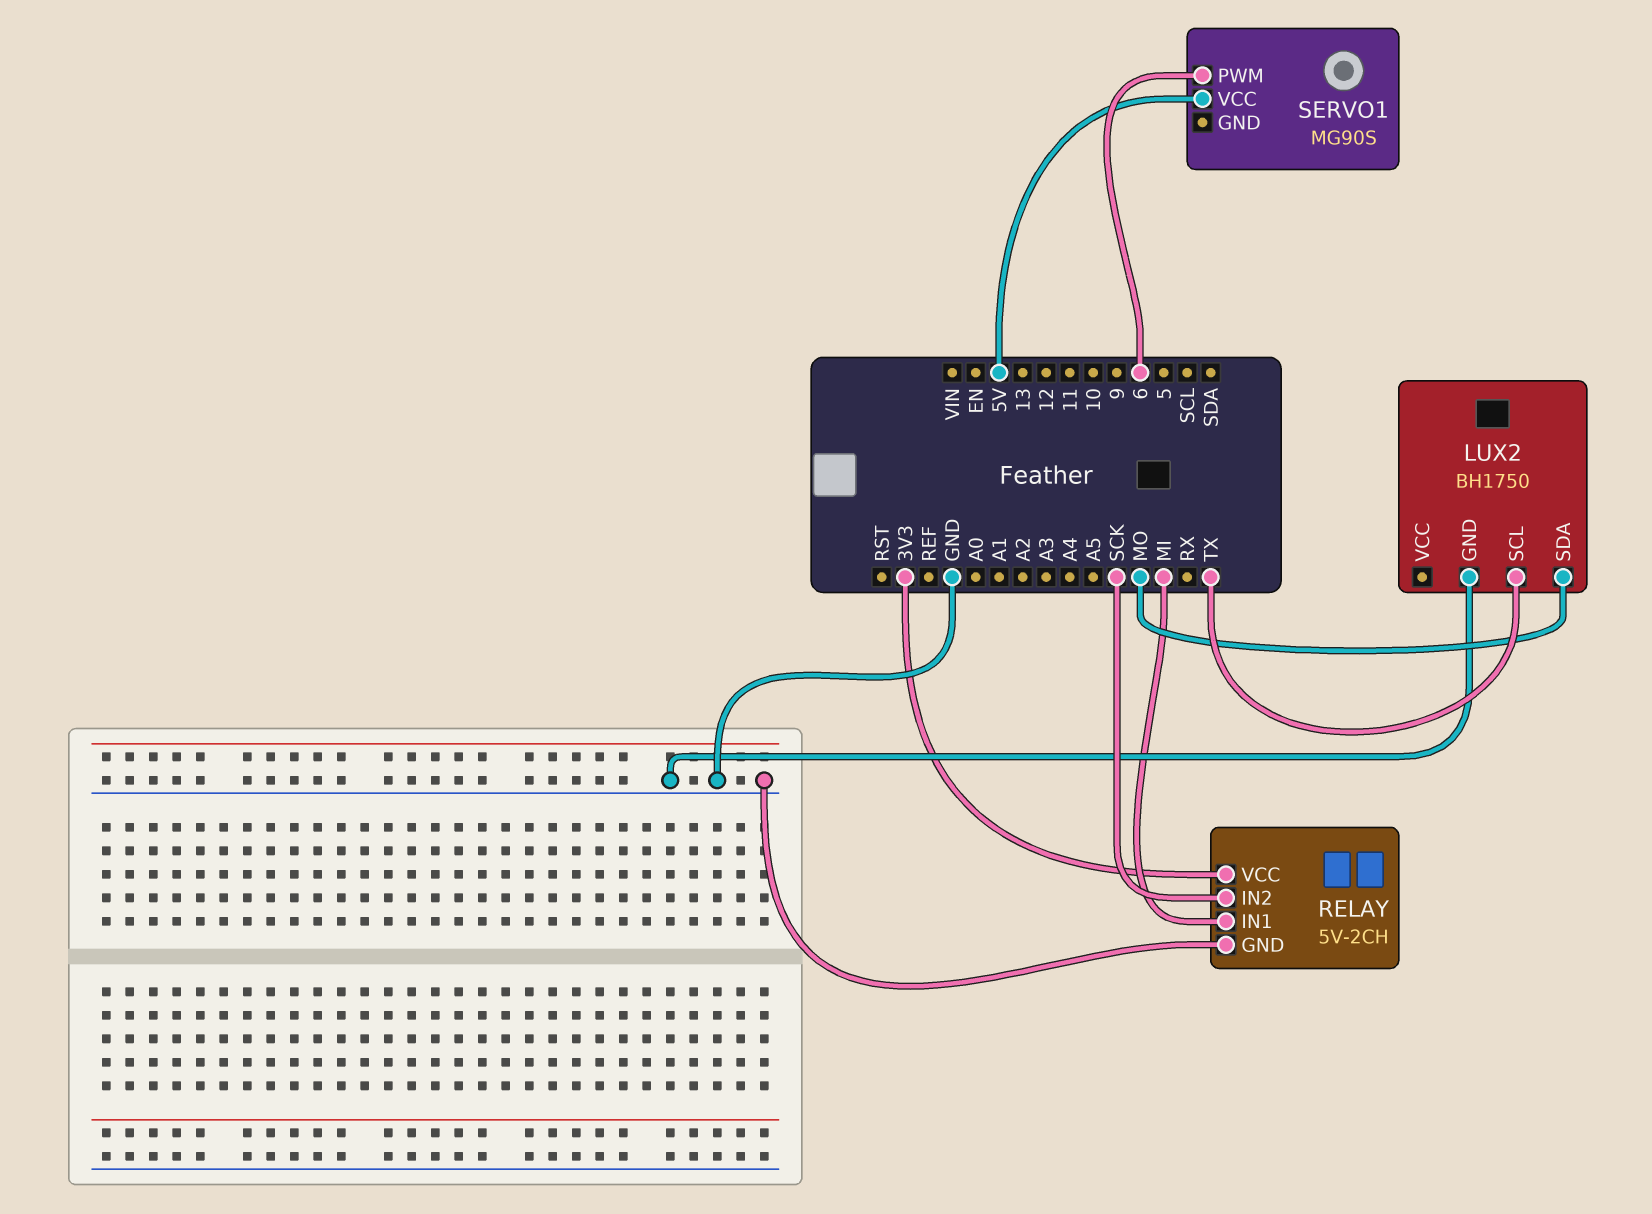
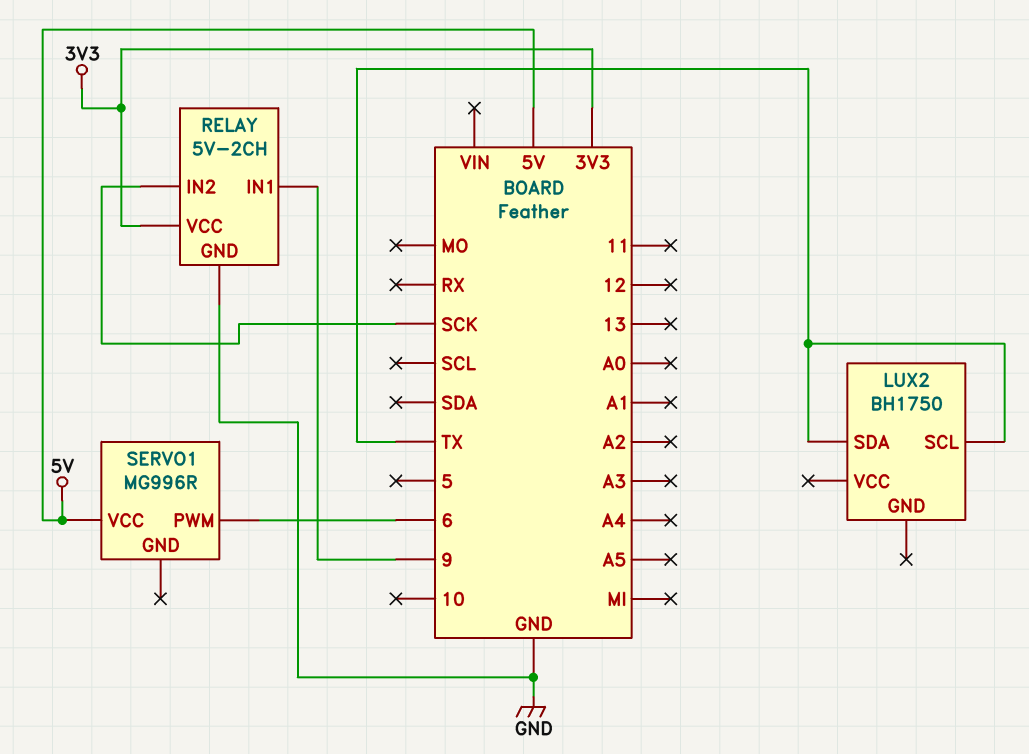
LUX2 pin GND: GND -> none
LUX2 pin SDA: MO -> TX
RELAY pin IN1: MI -> 9
SERVO1: MG90S -> MG996R

